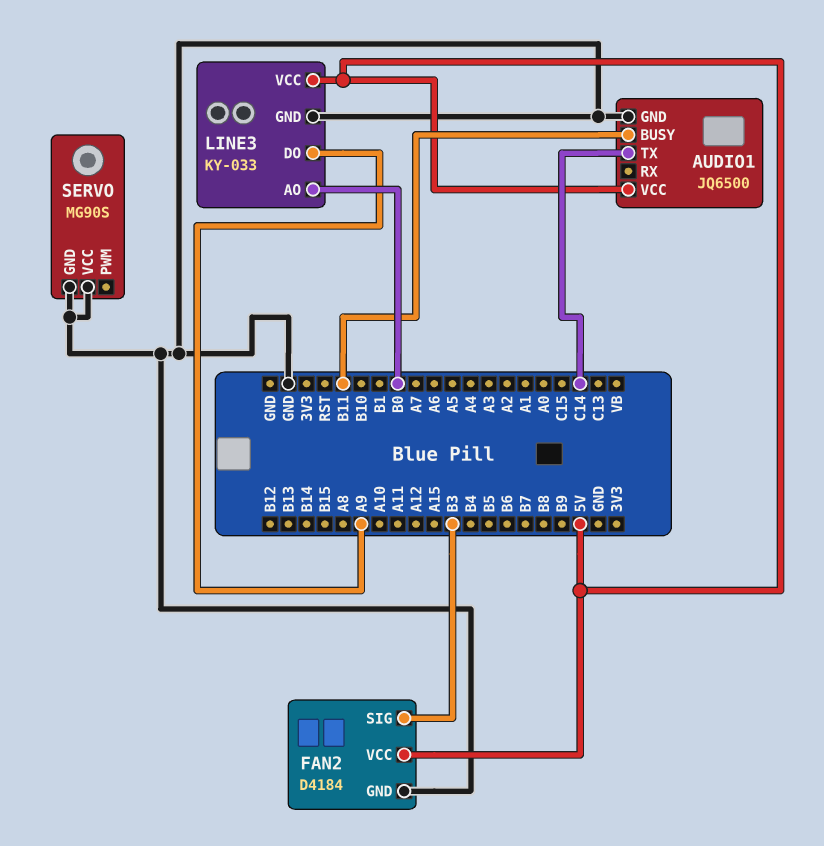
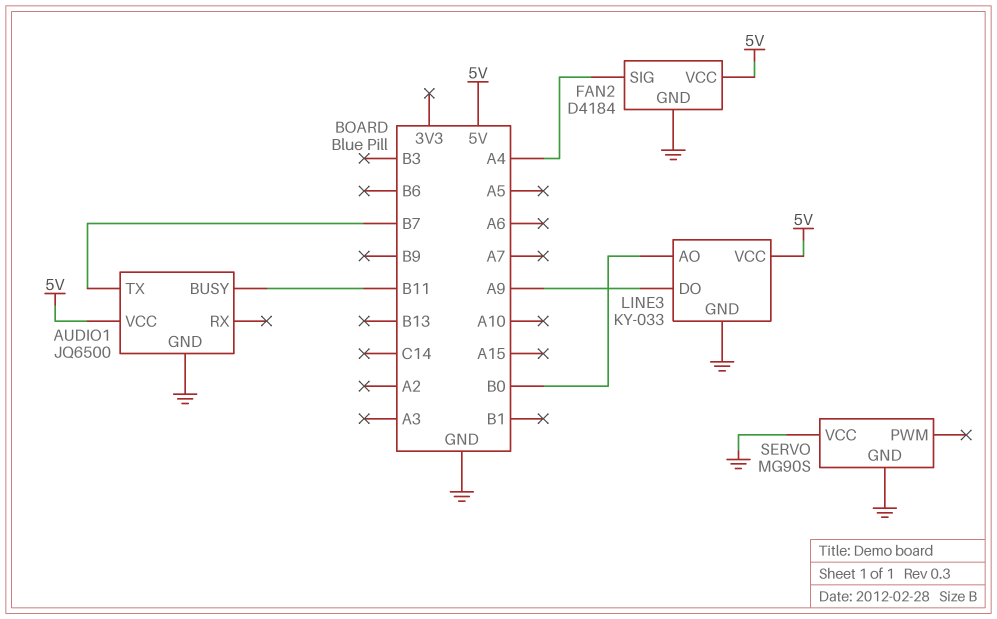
AUDIO1 pin TX: C14 -> B7
FAN2 pin SIG: B3 -> A4

